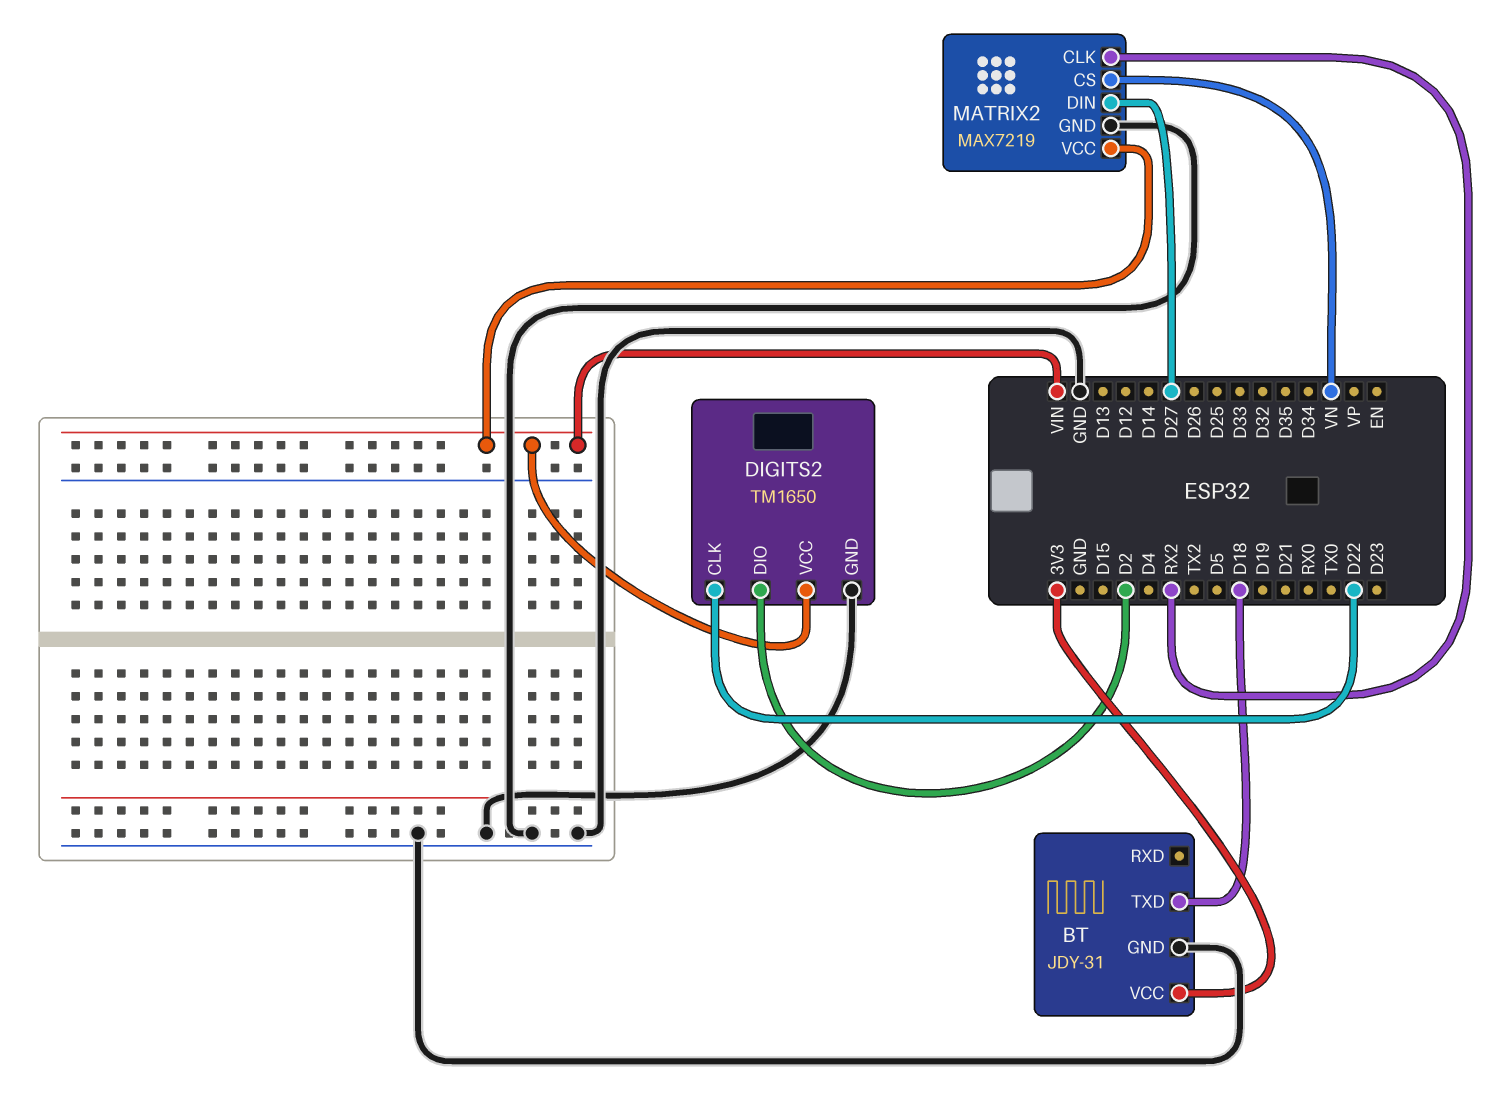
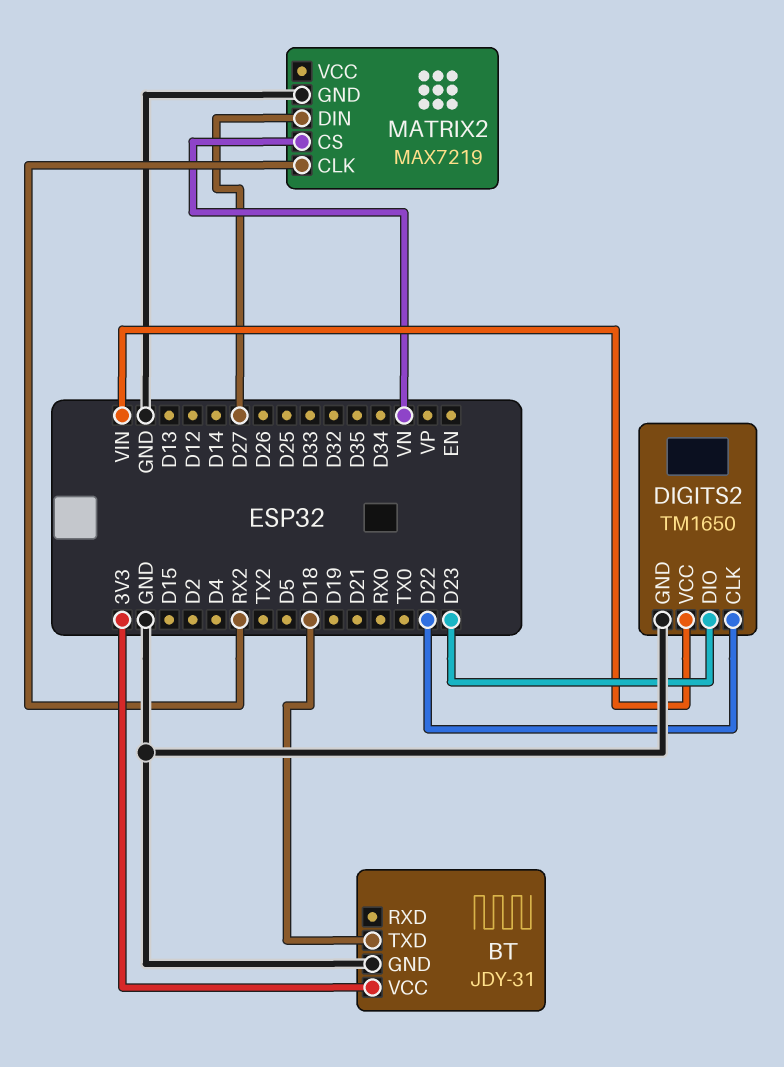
DIGITS2 pin DIO: D2 -> D23
MATRIX2 pin VCC: VIN -> none

